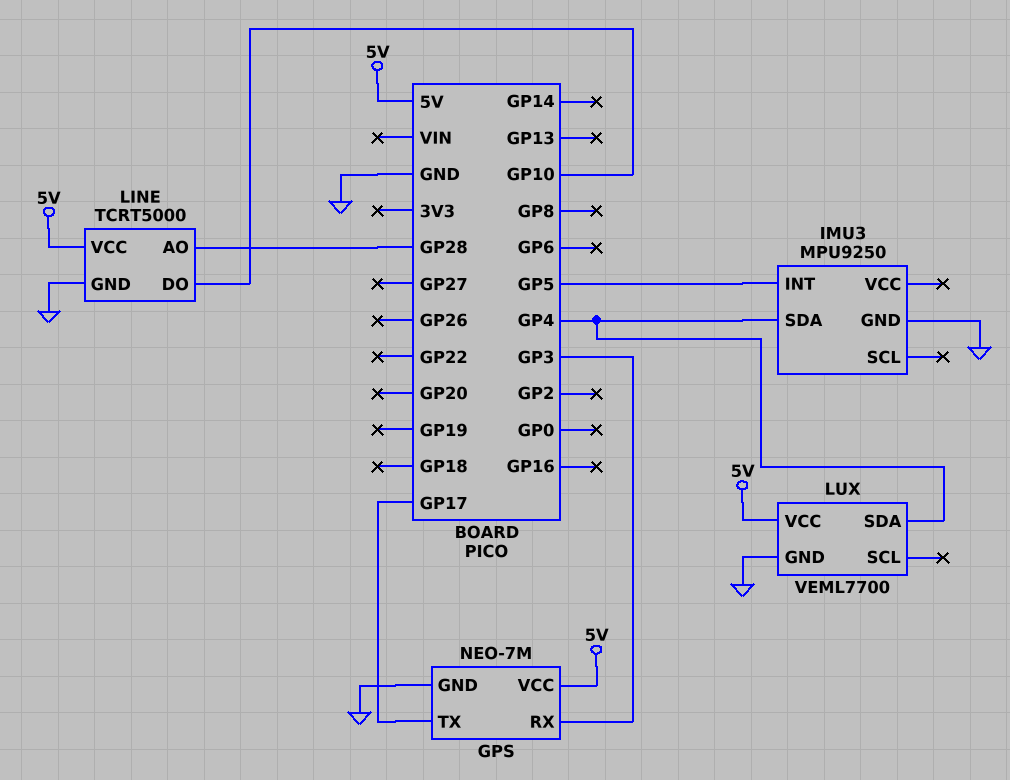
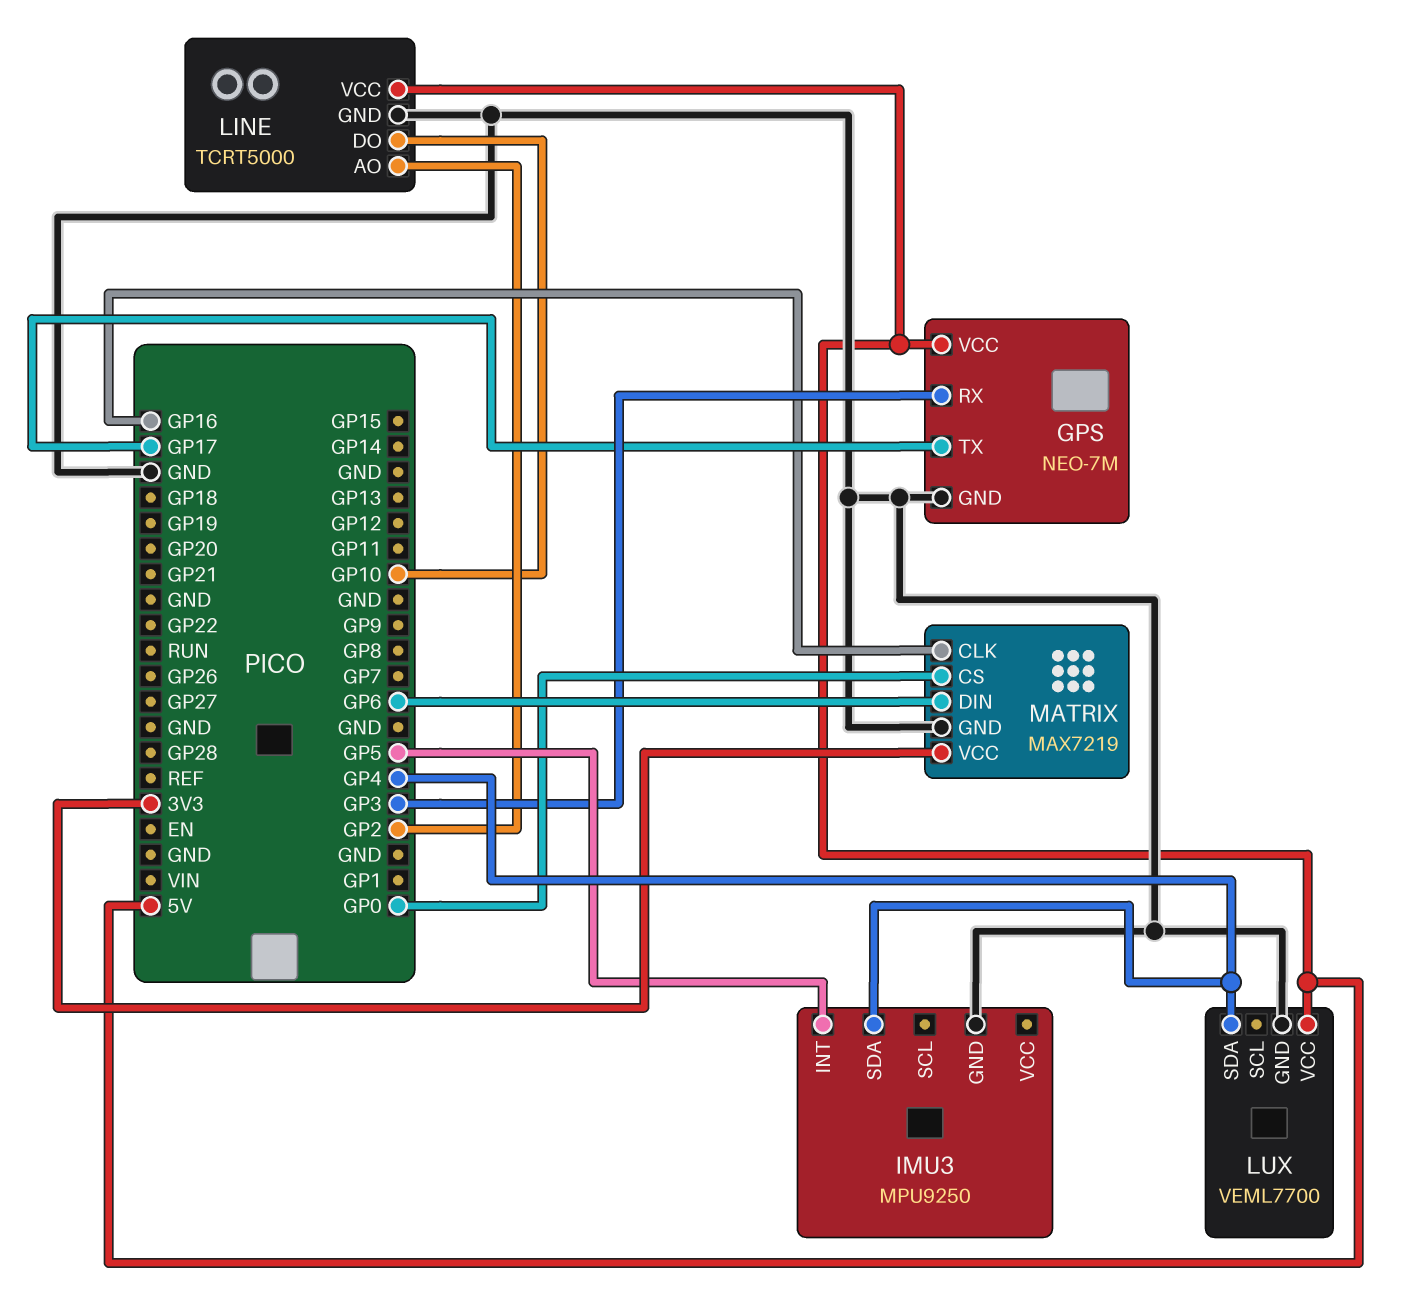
LINE pin AO: GP28 -> GP2
MATRIX: none -> MAX7219
MATRIX pin CLK: none -> GP16
MATRIX pin CS: none -> GP0
MATRIX pin DIN: none -> GP6
MATRIX pin GND: none -> GND
MATRIX pin VCC: none -> 3V3

